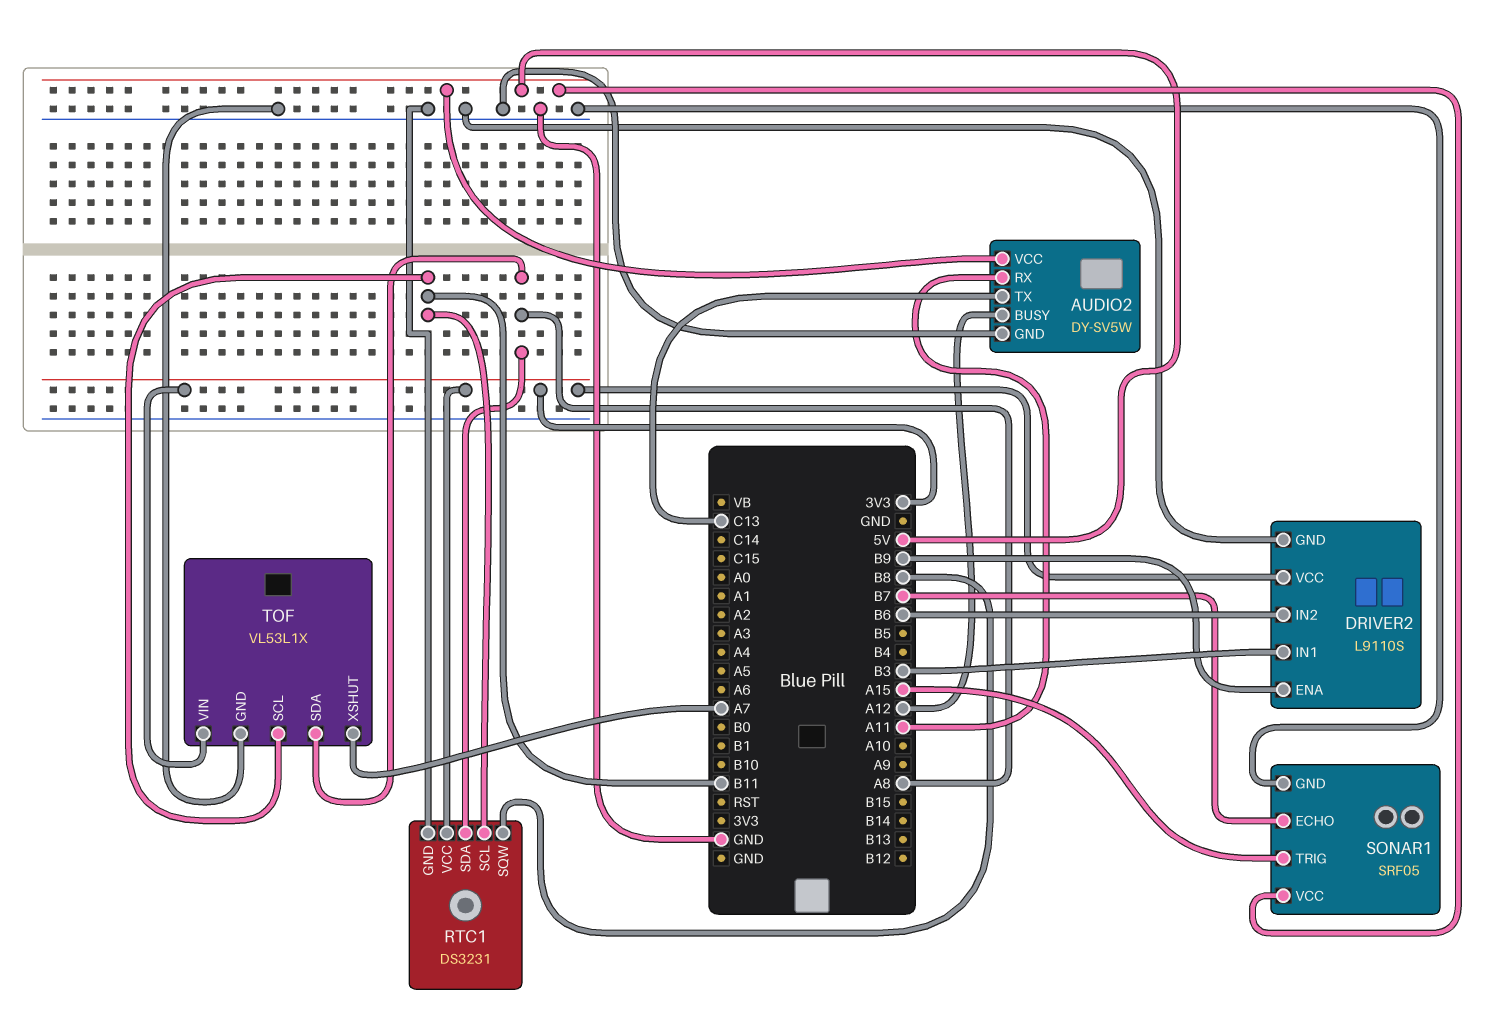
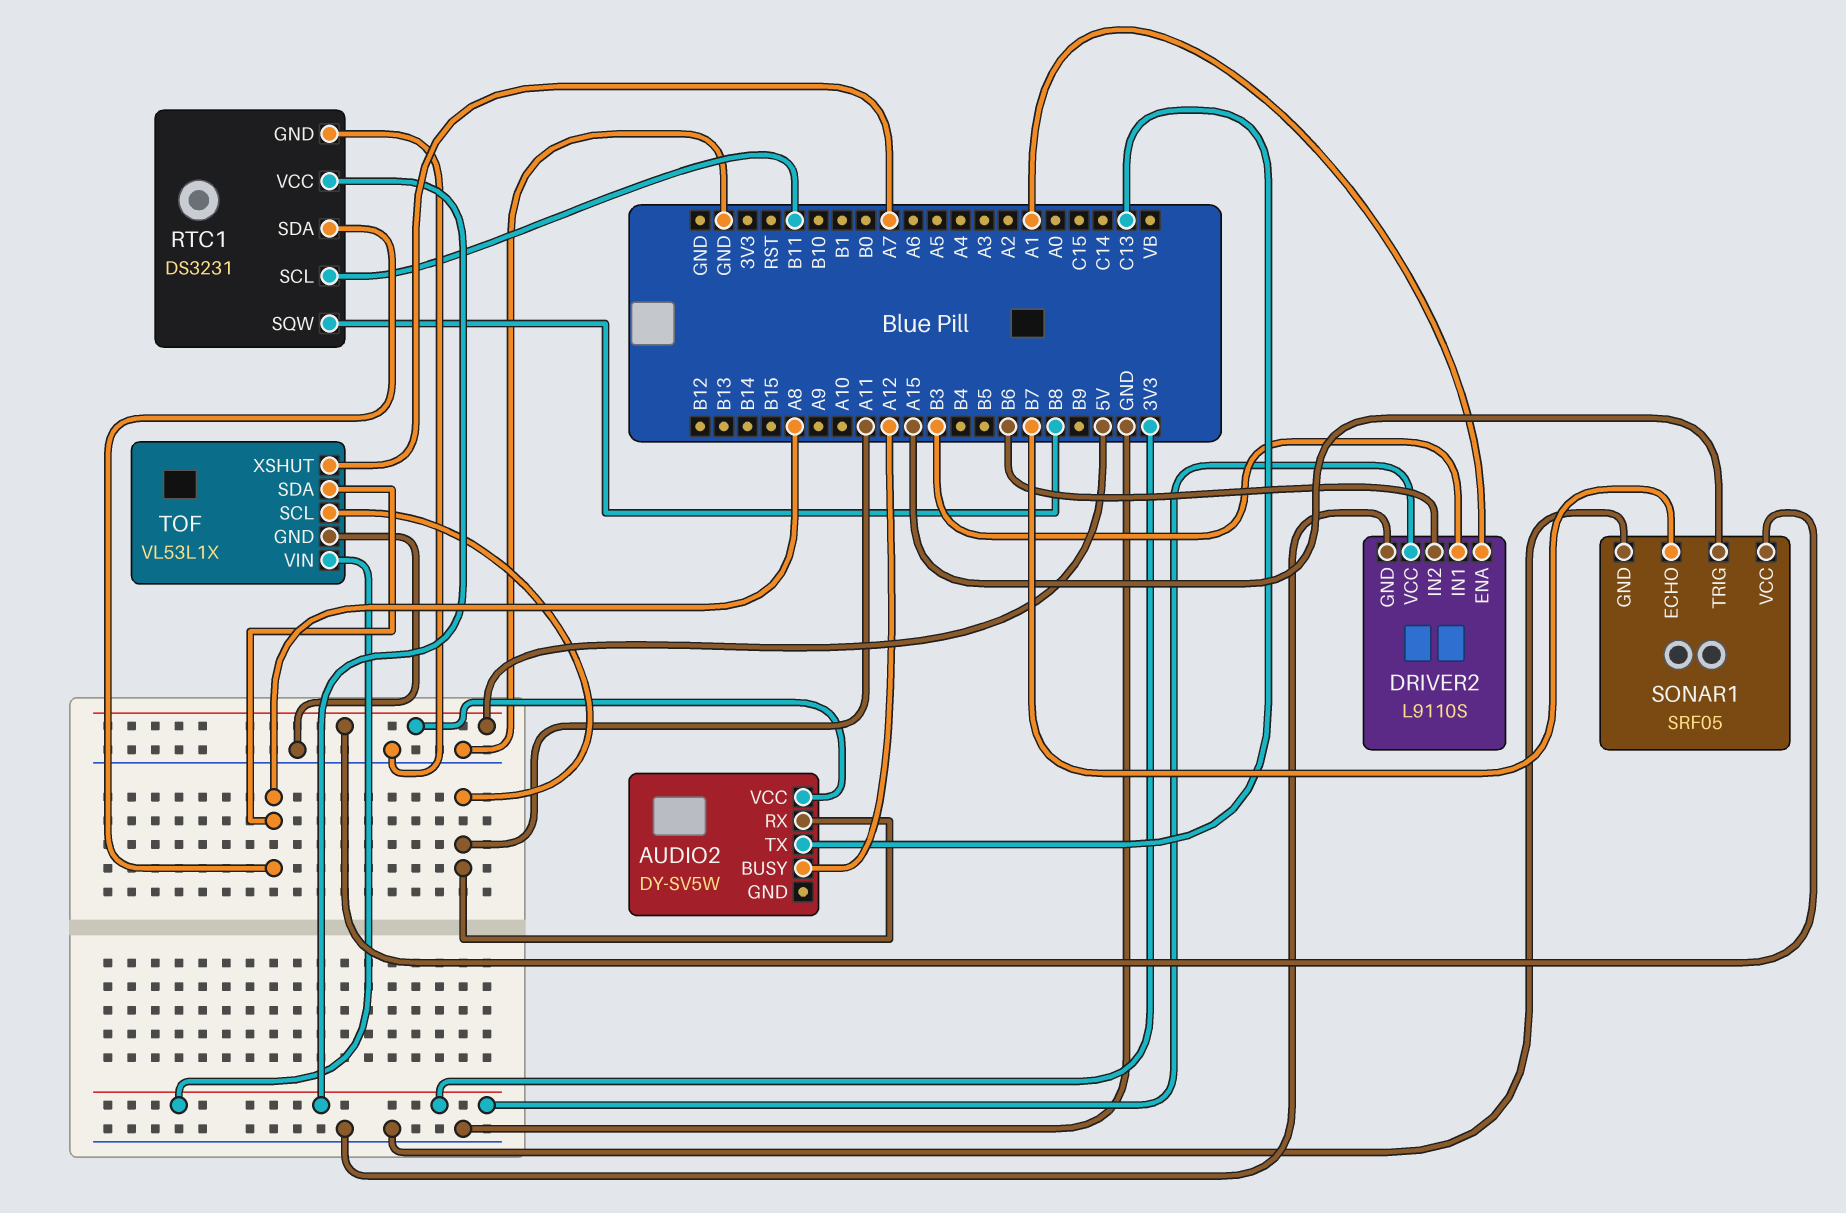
AUDIO2 pin GND: GND -> none
DRIVER2 pin ENA: B9 -> A1
TOF pin SCL: B11 -> A11

